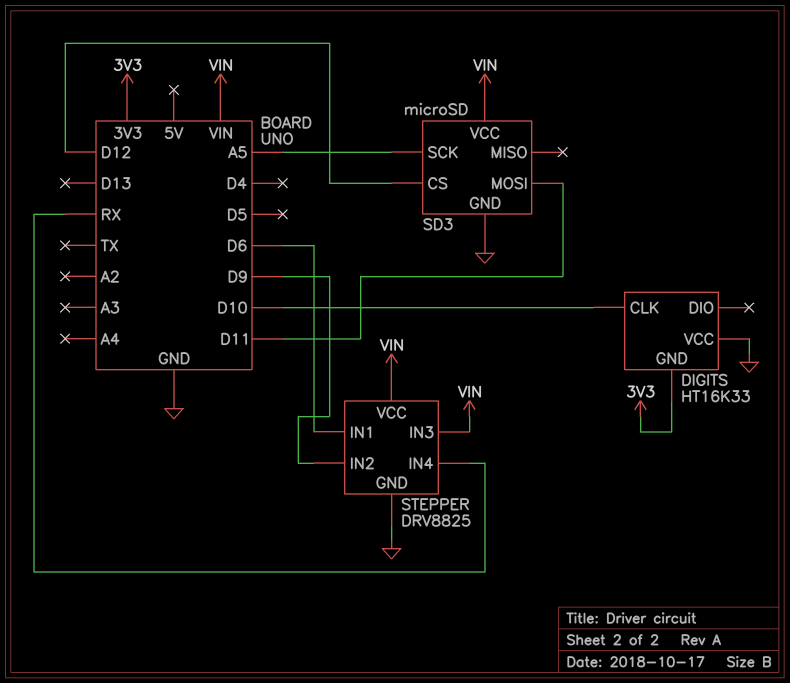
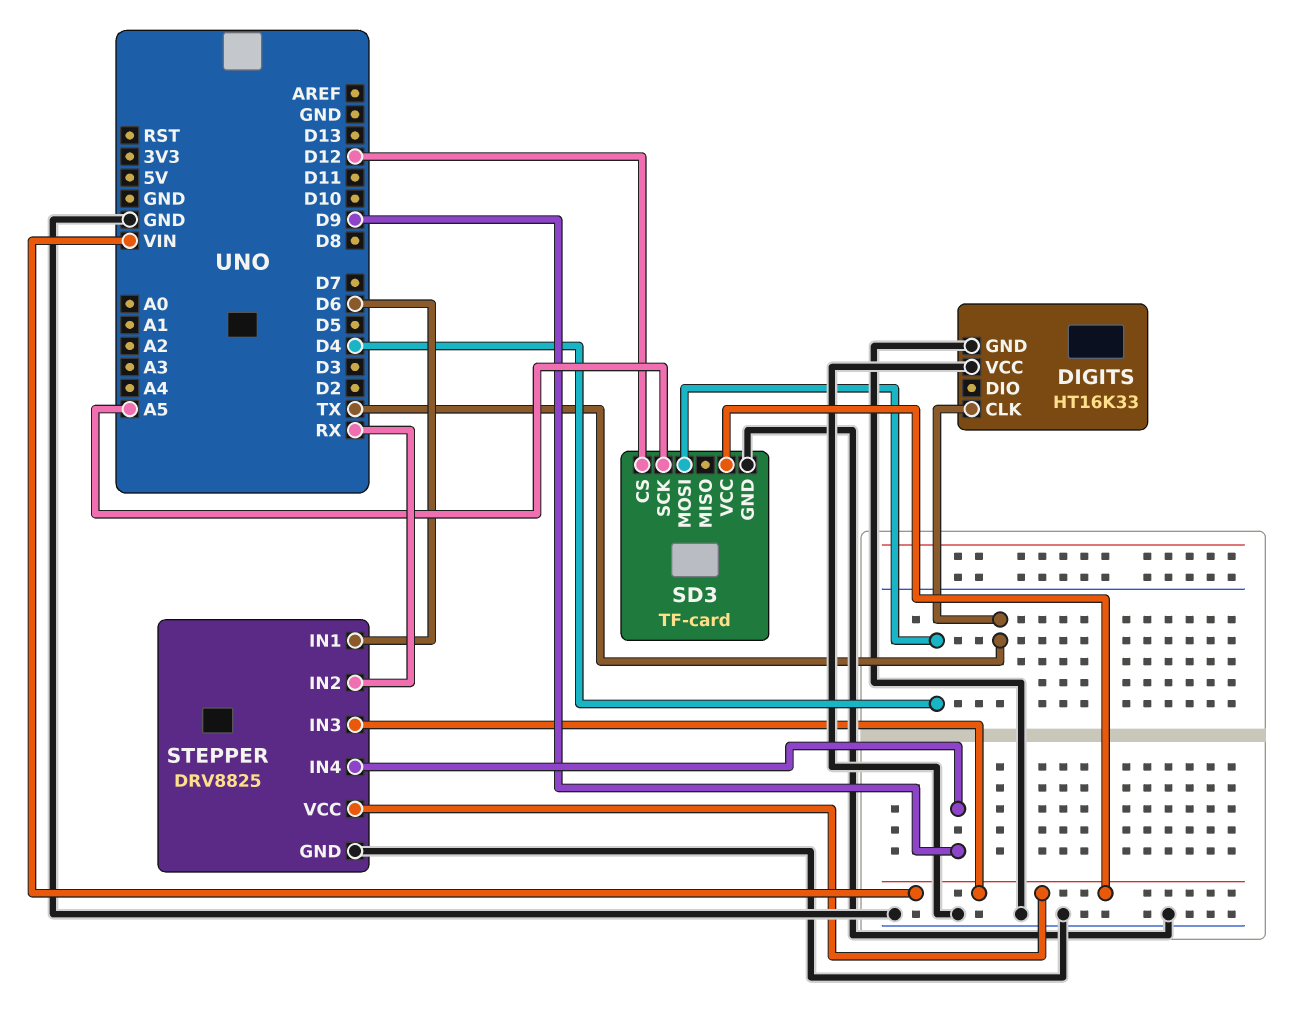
DIGITS pin CLK: D10 -> TX
DIGITS pin GND: 3V3 -> GND
SD3: microSD -> TF-card
SD3 pin MOSI: D11 -> D4
STEPPER pin IN2: D9 -> RX
STEPPER pin IN4: RX -> D9

